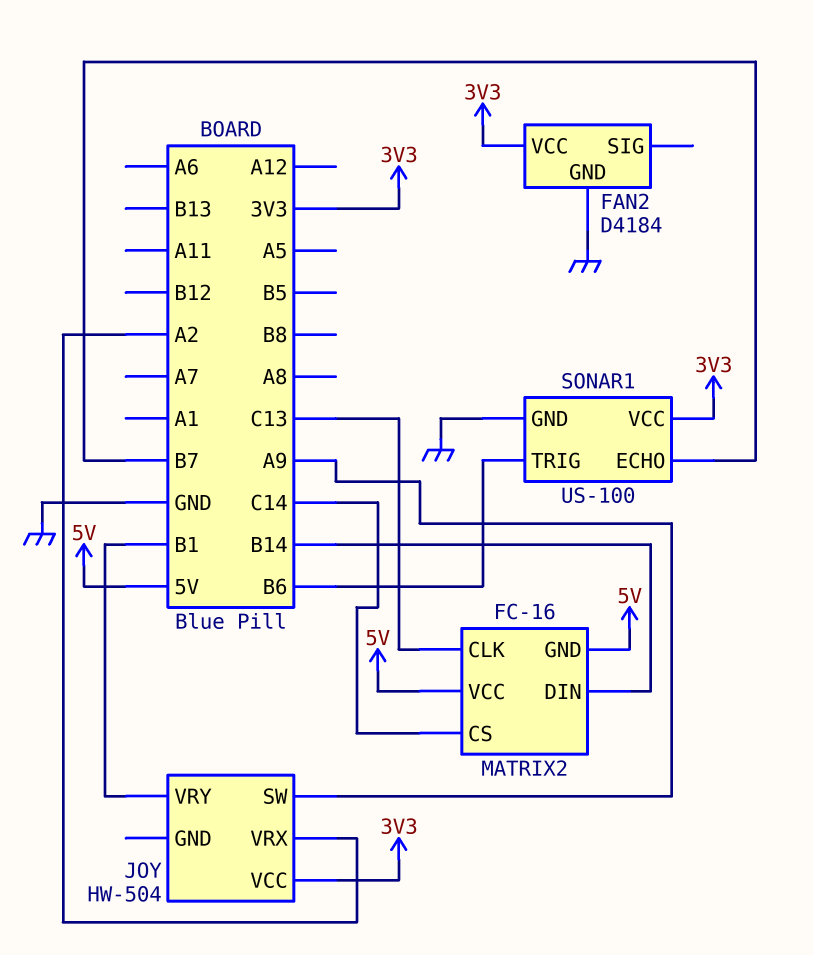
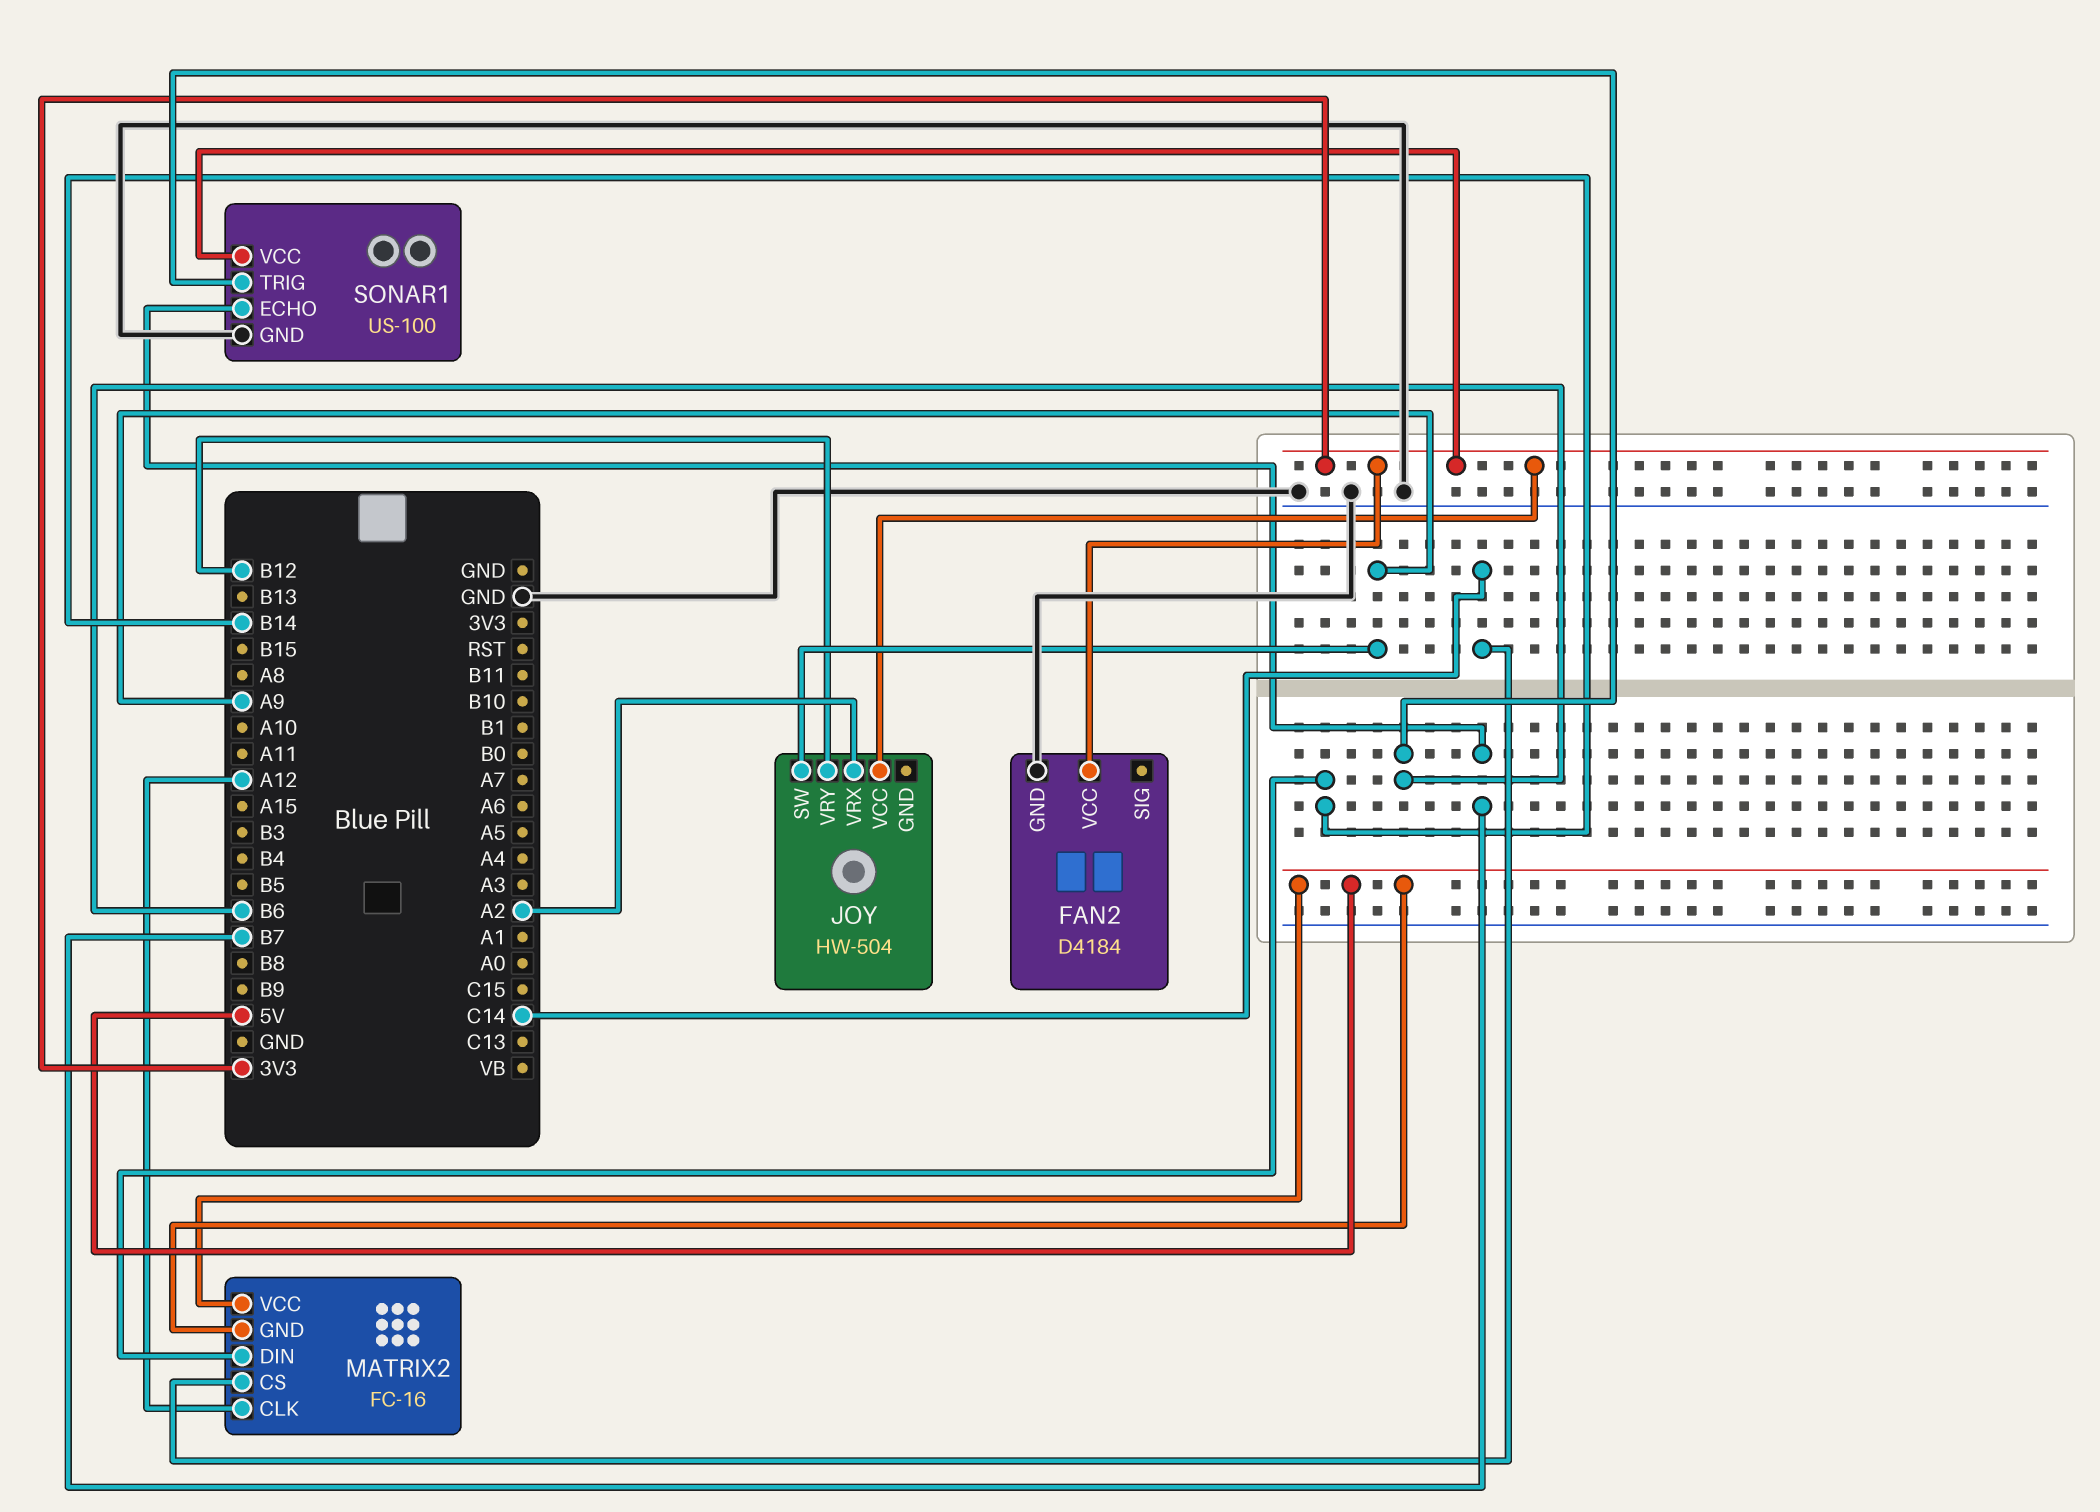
JOY pin VRY: B1 -> B12
MATRIX2 pin CLK: C13 -> A12

